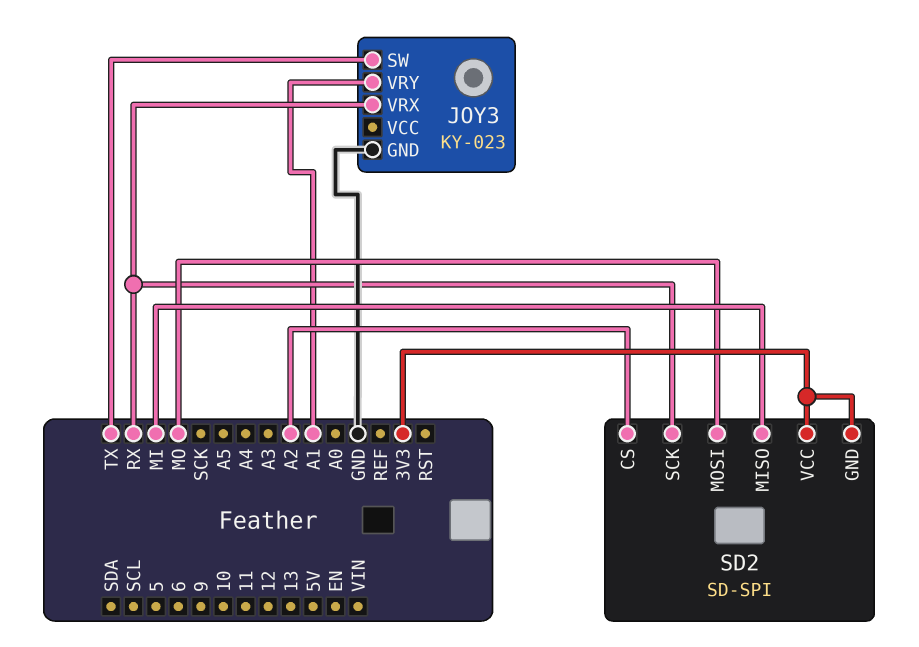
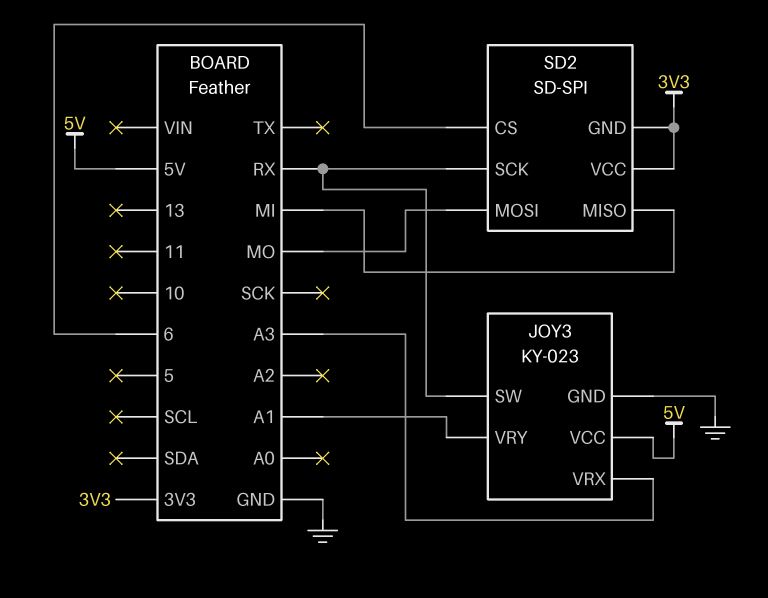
JOY3 pin SW: TX -> RX
JOY3 pin VCC: none -> 5V
JOY3 pin VRX: RX -> A3
SD2 pin CS: A2 -> 6

